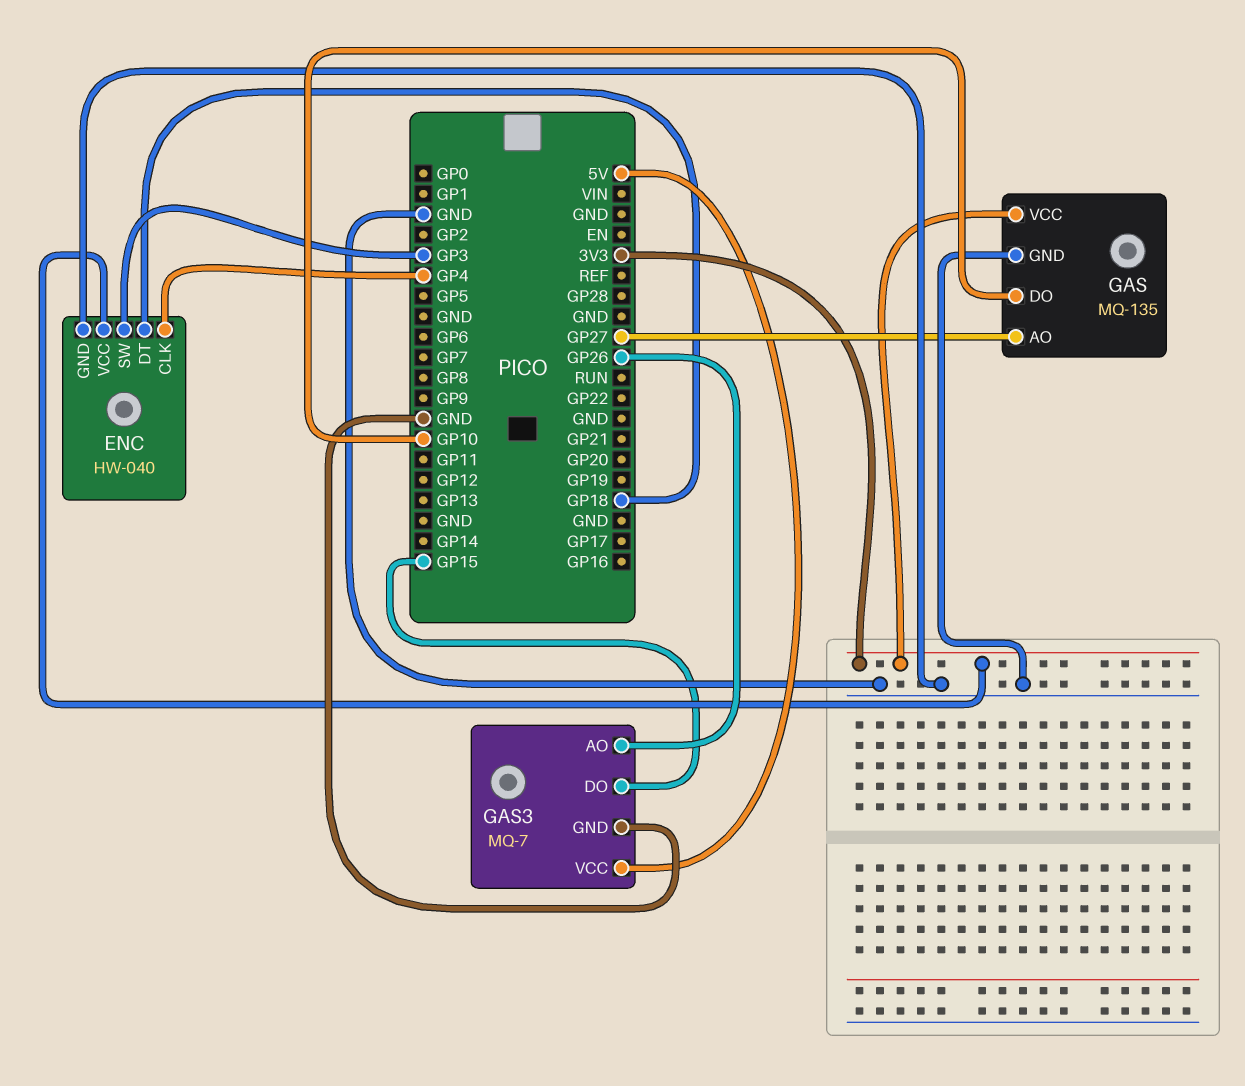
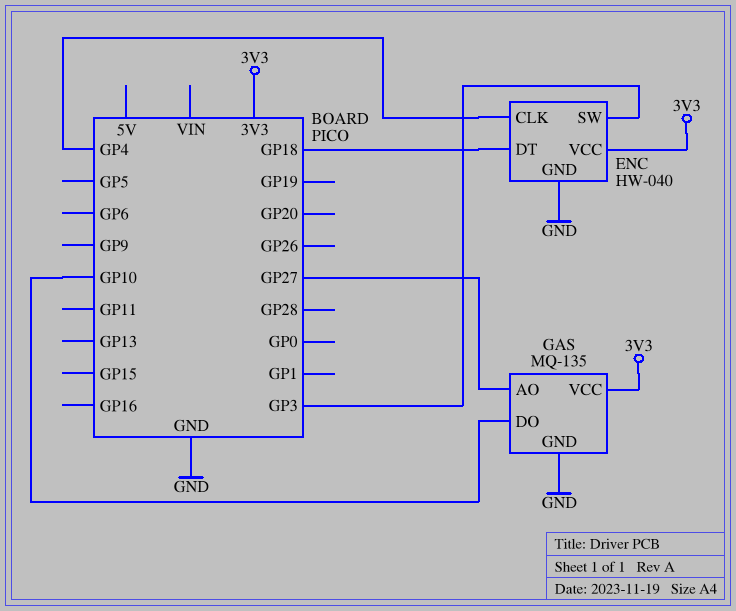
GAS3: MQ-7 -> none
GAS3 pin AO: GP26 -> none
GAS3 pin DO: GP15 -> none
GAS3 pin GND: GND -> none
GAS3 pin VCC: 5V -> none

